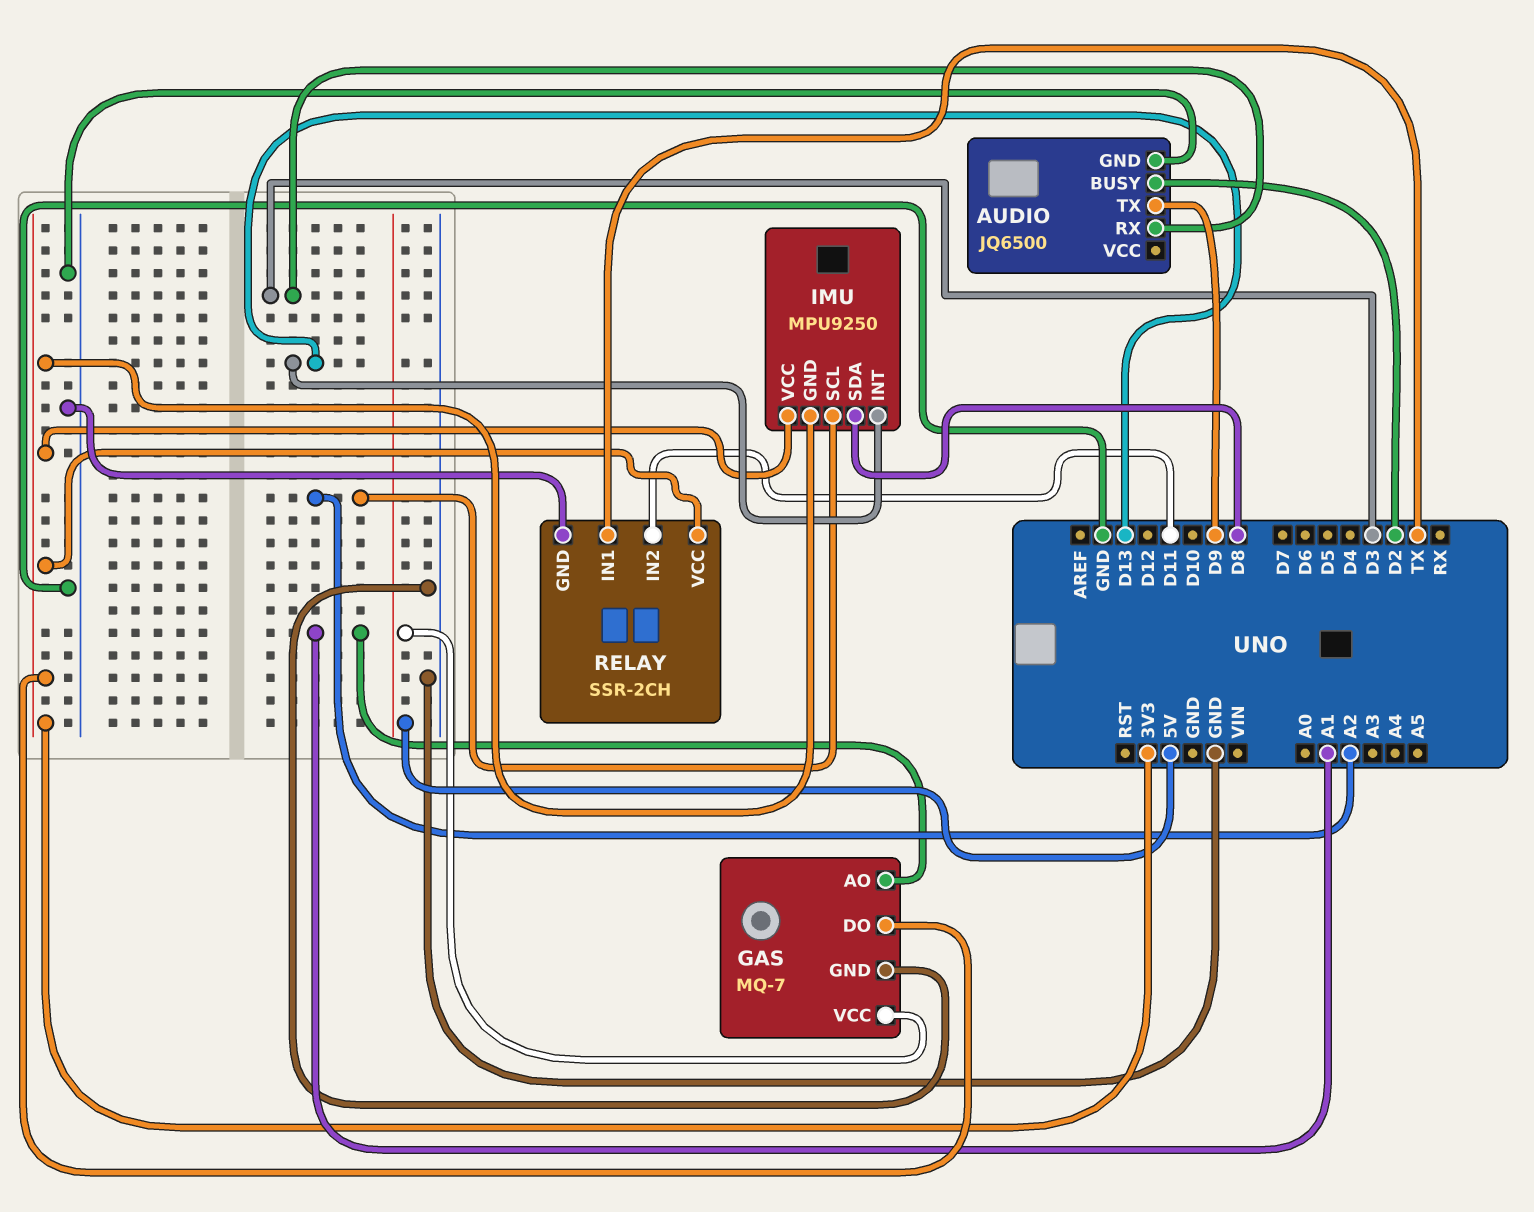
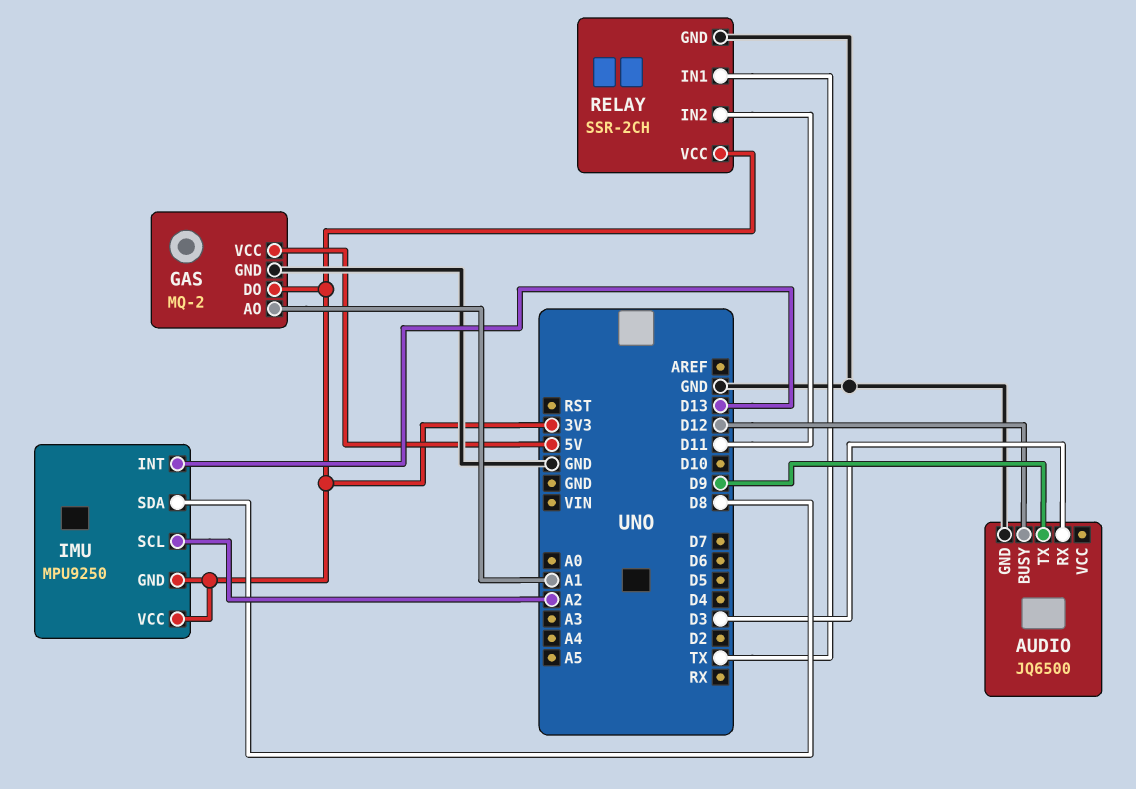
AUDIO pin BUSY: D2 -> D12
GAS: MQ-7 -> MQ-2

